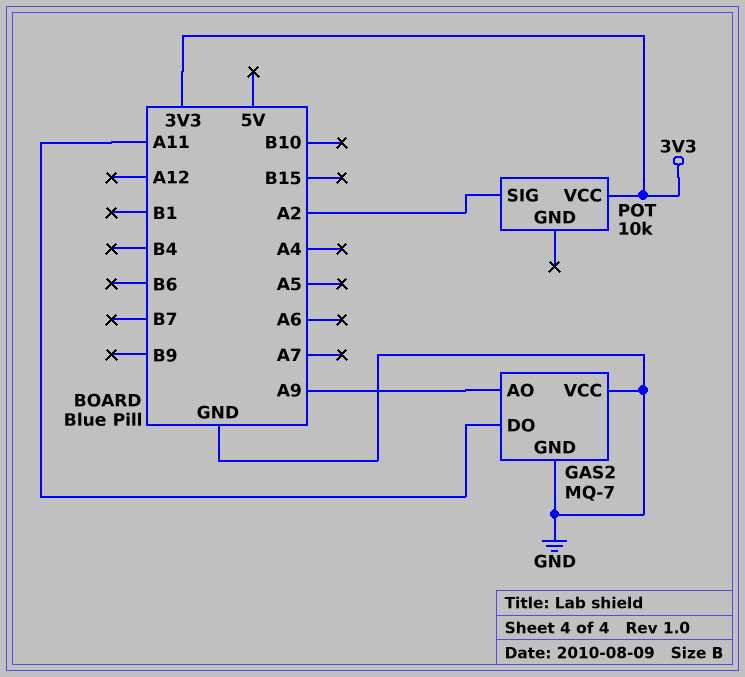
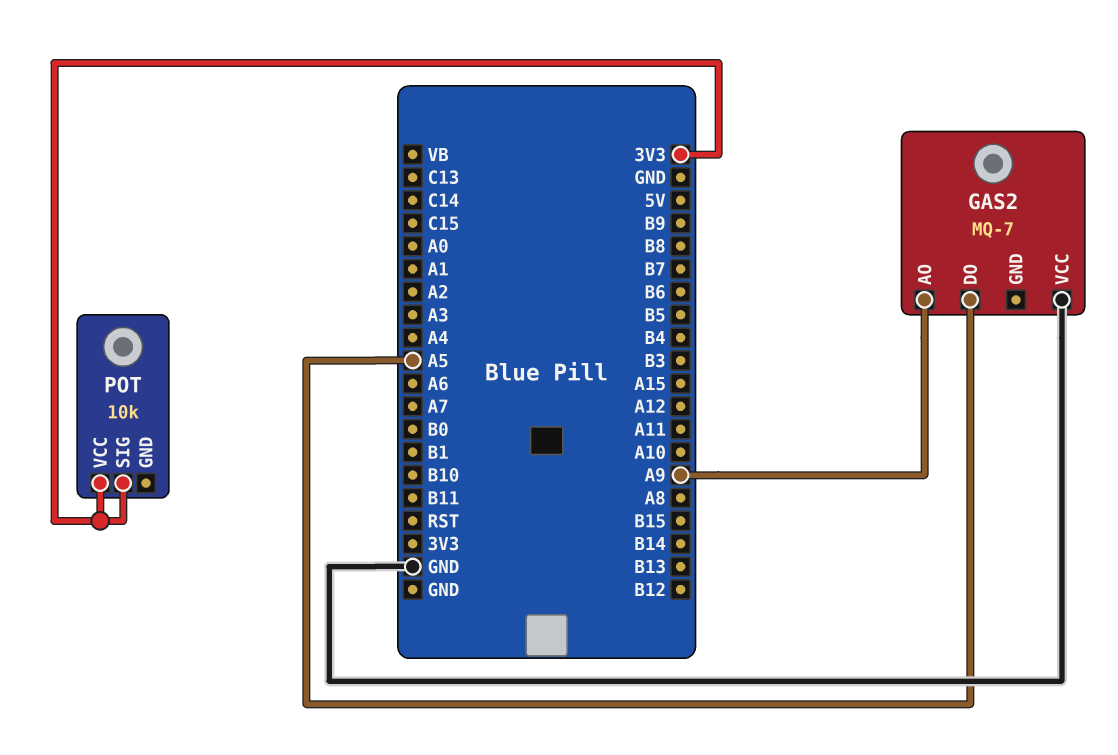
GAS2 pin DO: A11 -> A5
GAS2 pin GND: GND -> none
POT pin SIG: A2 -> 3V3

